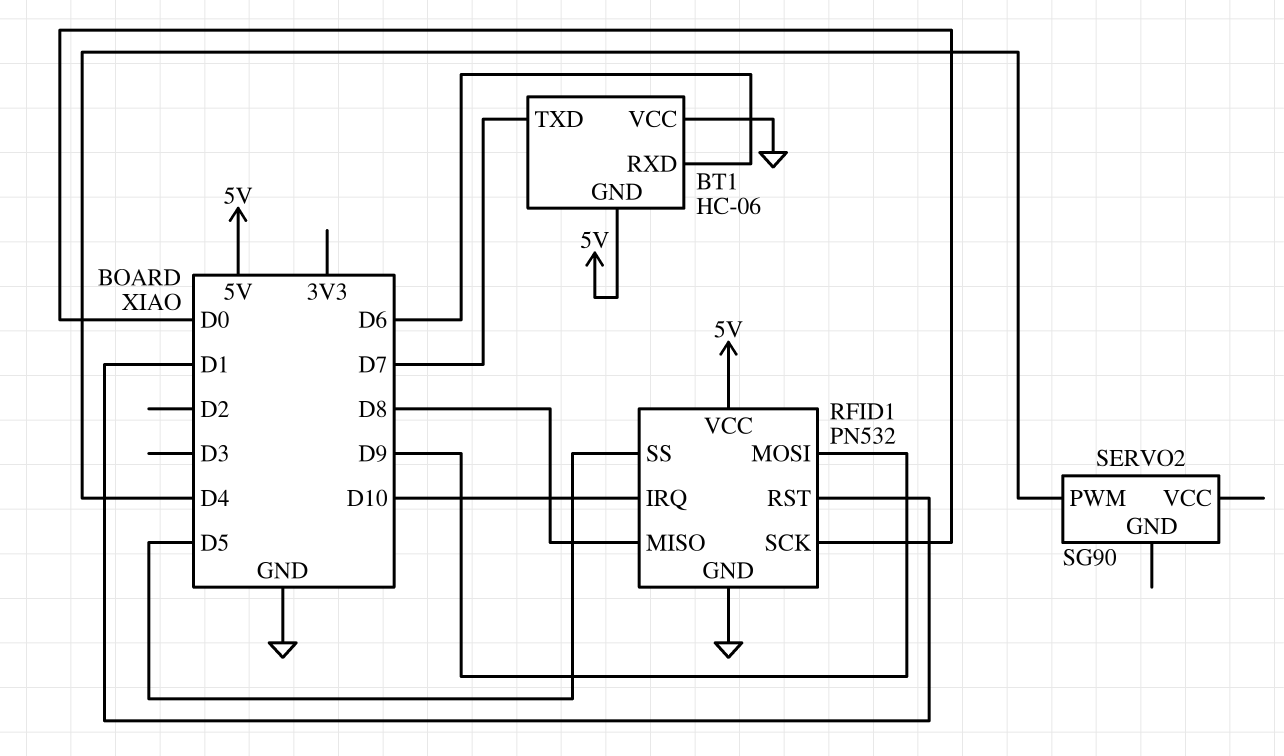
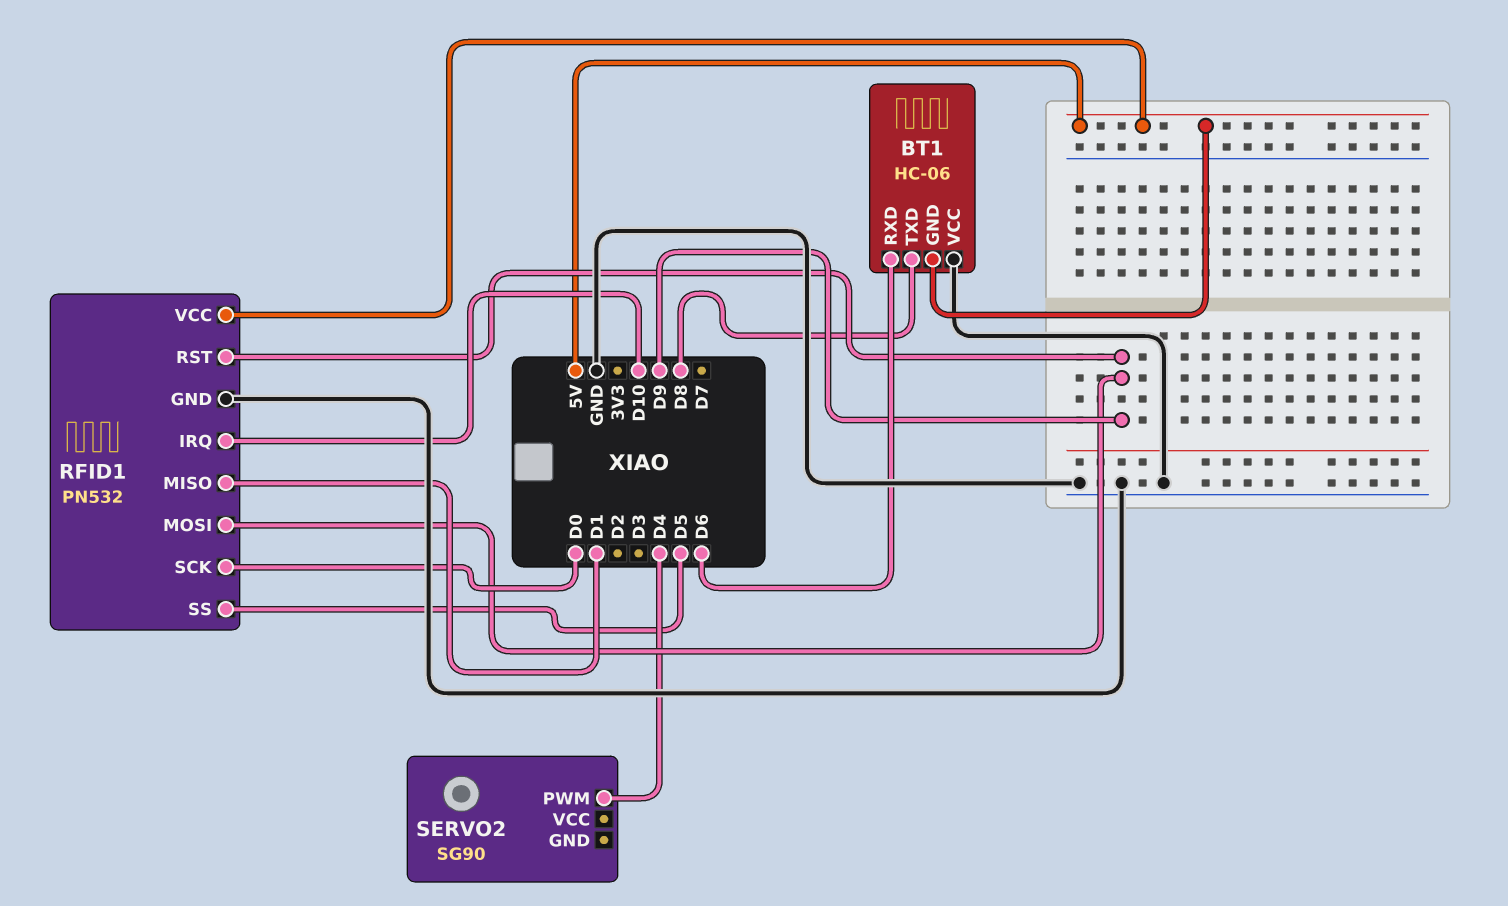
BT1 pin TXD: D7 -> D8
RFID1 pin MISO: D8 -> D1
RFID1 pin RST: D1 -> D9

